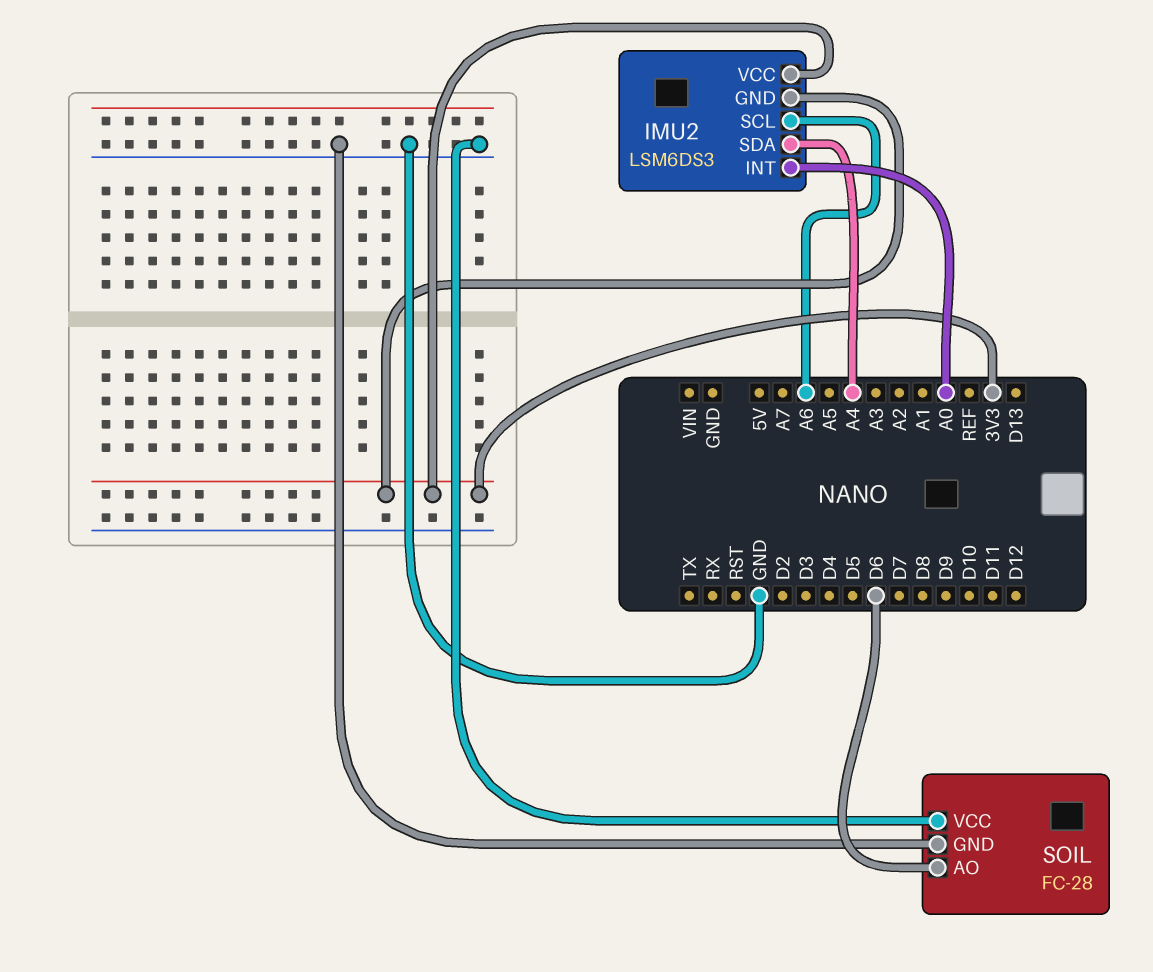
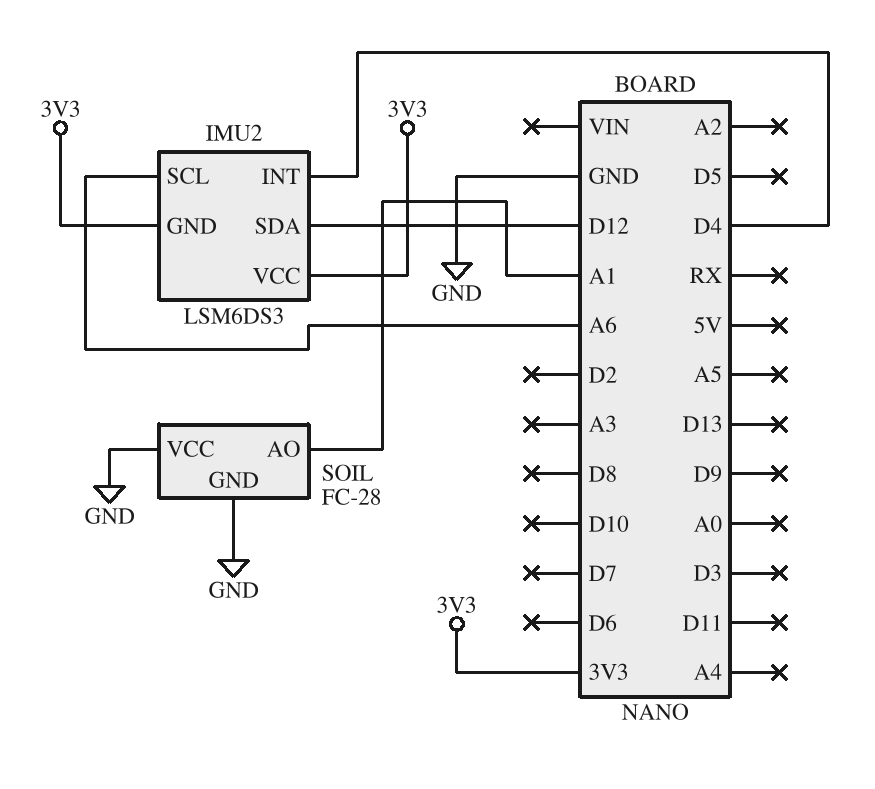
IMU2 pin INT: A0 -> D4
IMU2 pin SDA: A4 -> D12
SOIL pin AO: D6 -> A1

